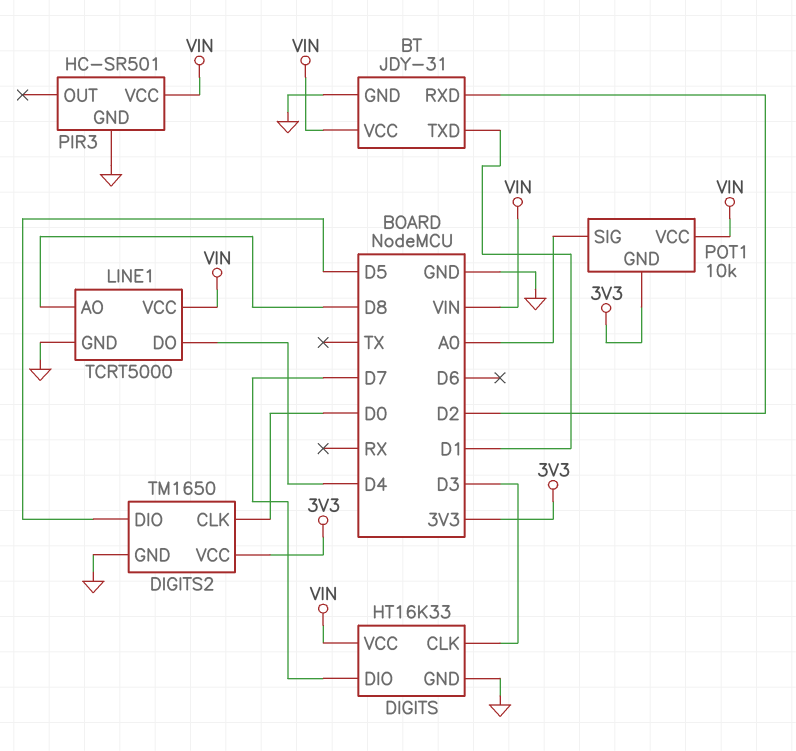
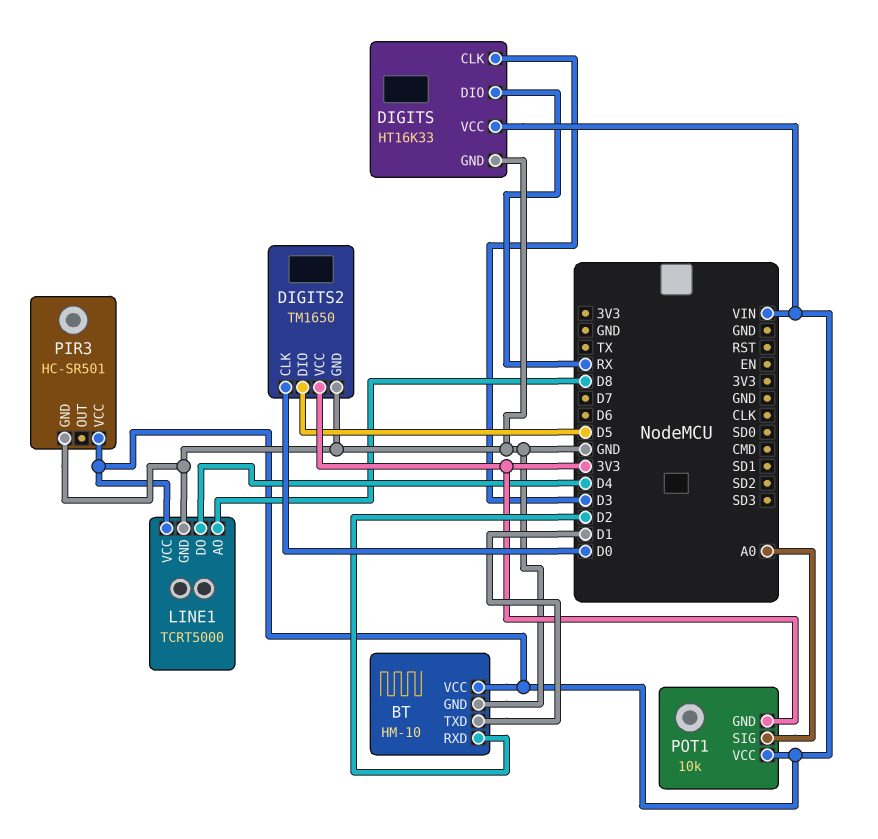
BT: JDY-31 -> HM-10
DIGITS pin DIO: D7 -> RX

